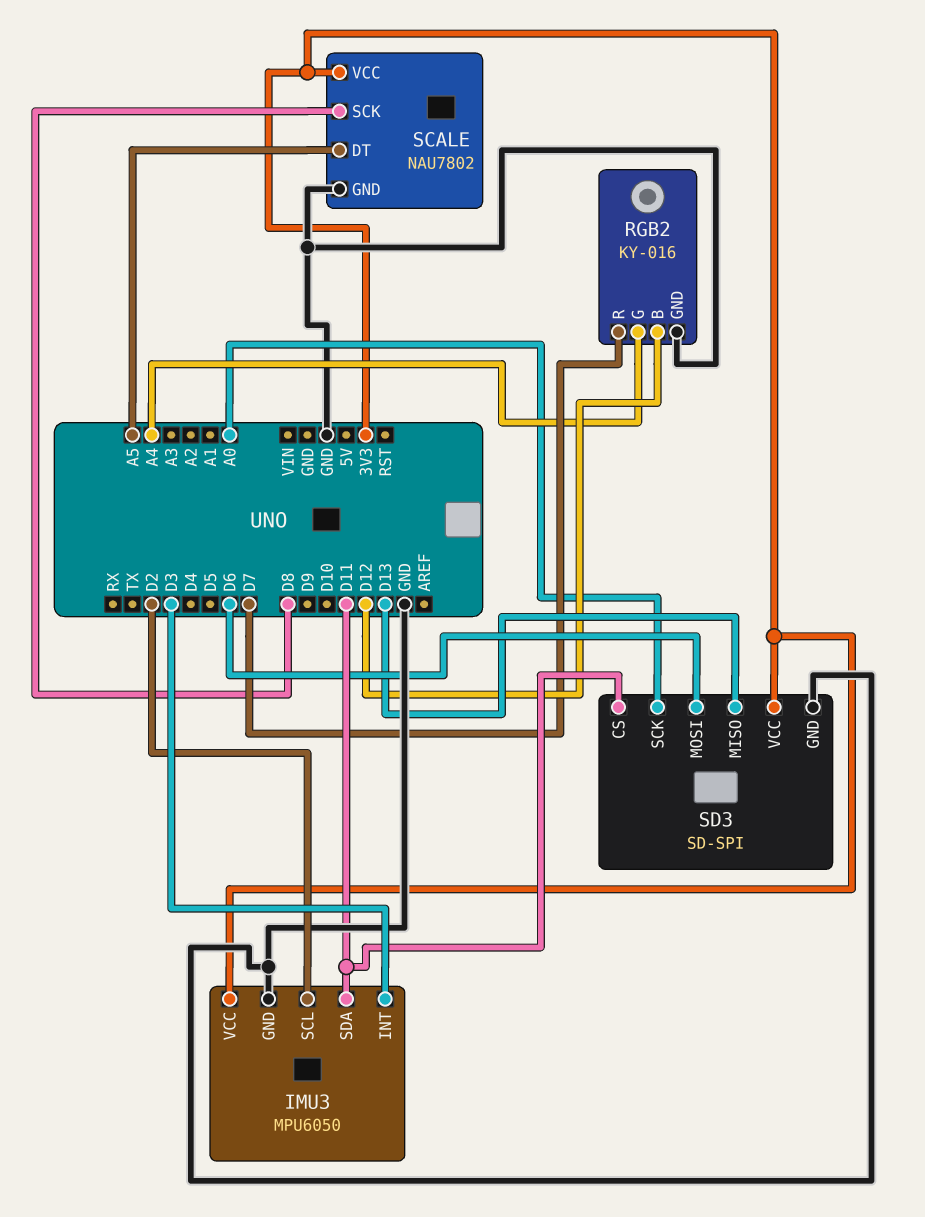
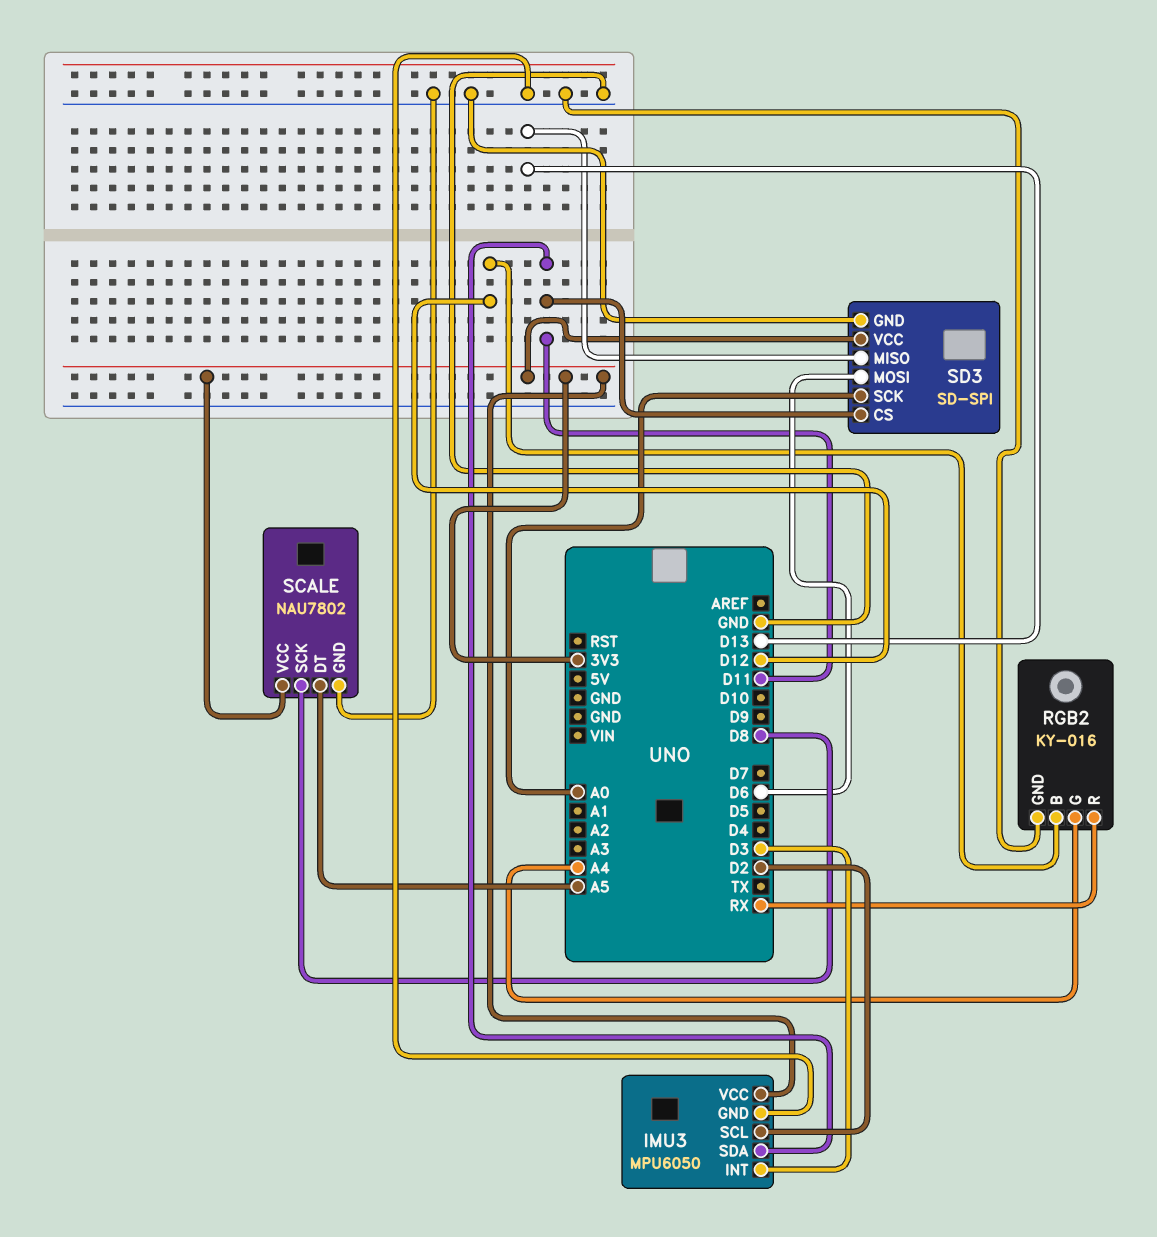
RGB2 pin R: D7 -> RX

